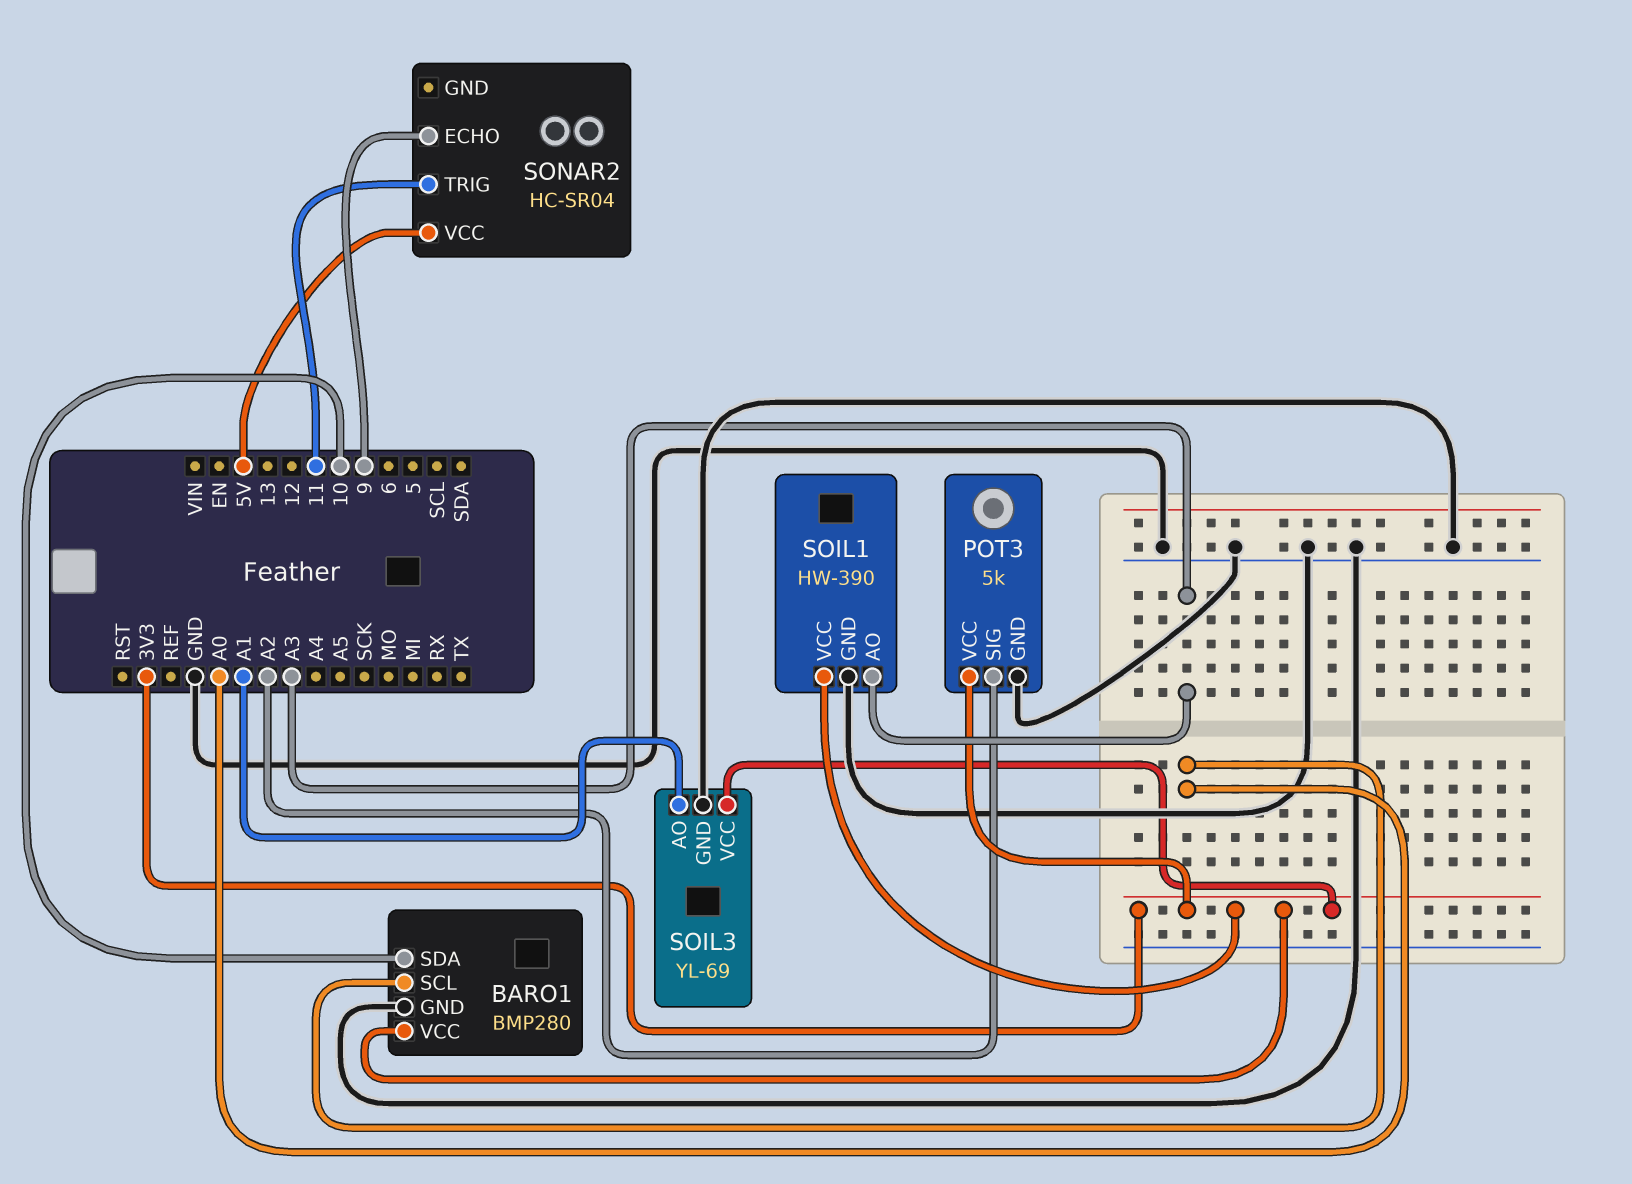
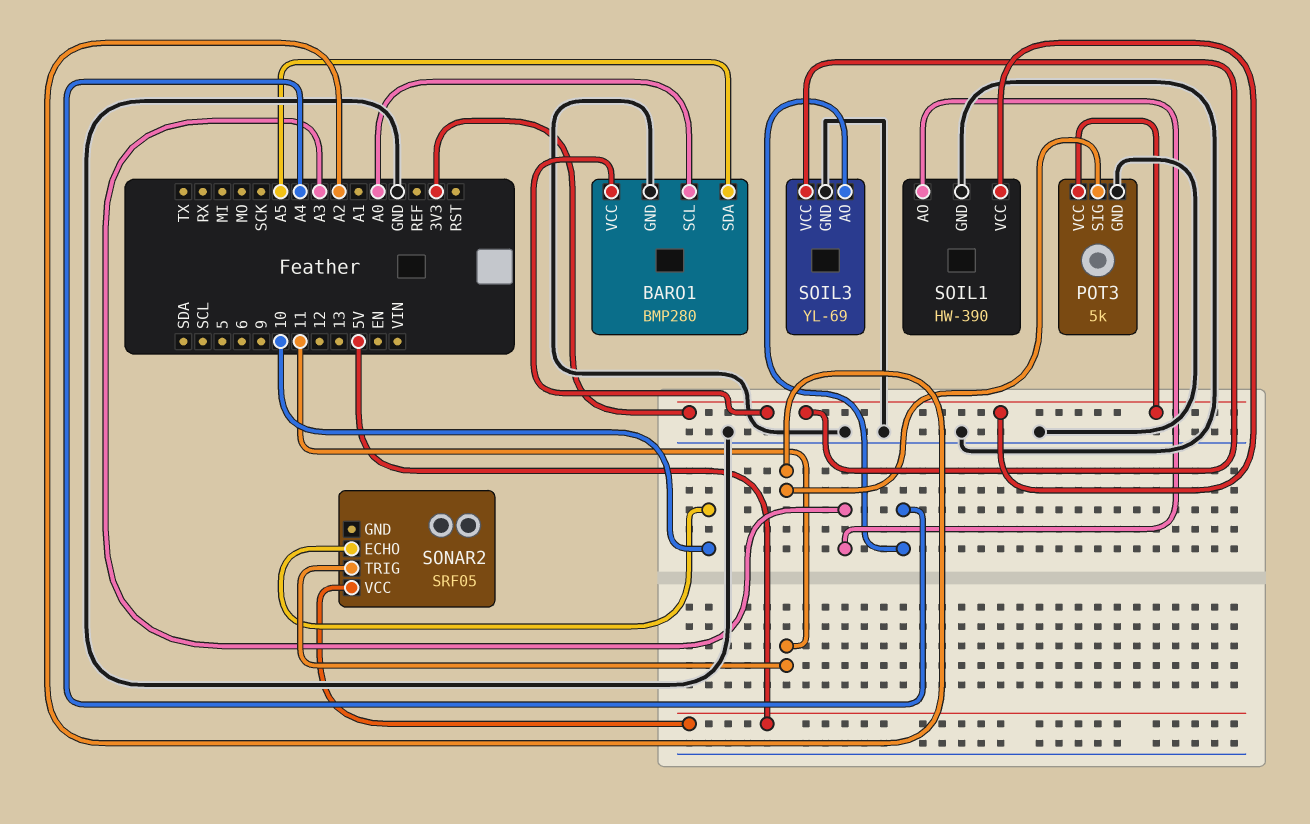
BARO1 pin SDA: 10 -> A5
SOIL3 pin AO: A1 -> A4
SONAR2: HC-SR04 -> SRF05
SONAR2 pin ECHO: 9 -> 10

